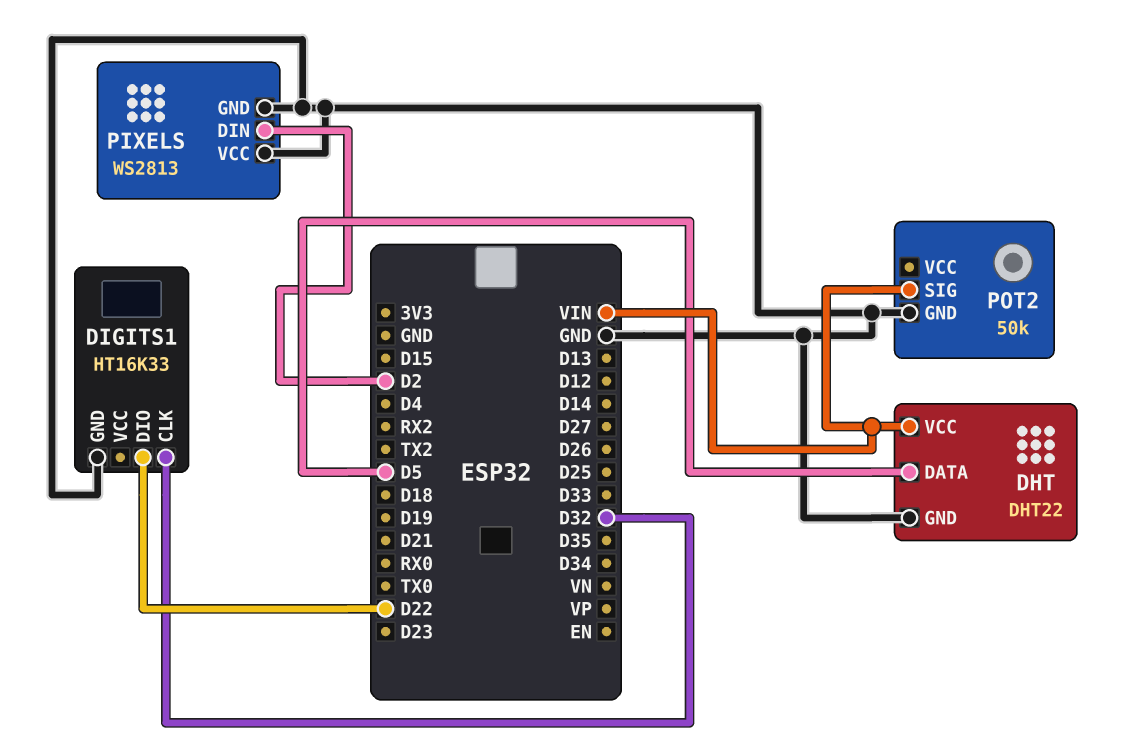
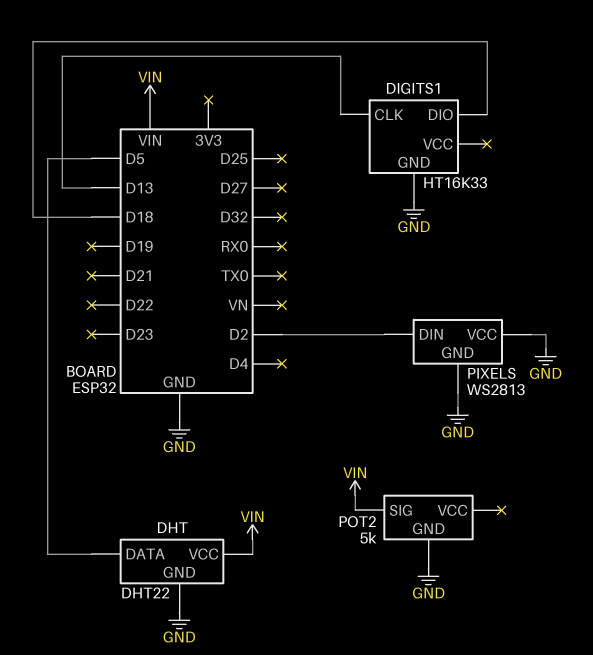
DIGITS1 pin CLK: D32 -> D13
DIGITS1 pin DIO: D22 -> D18
POT2: 50k -> 5k

